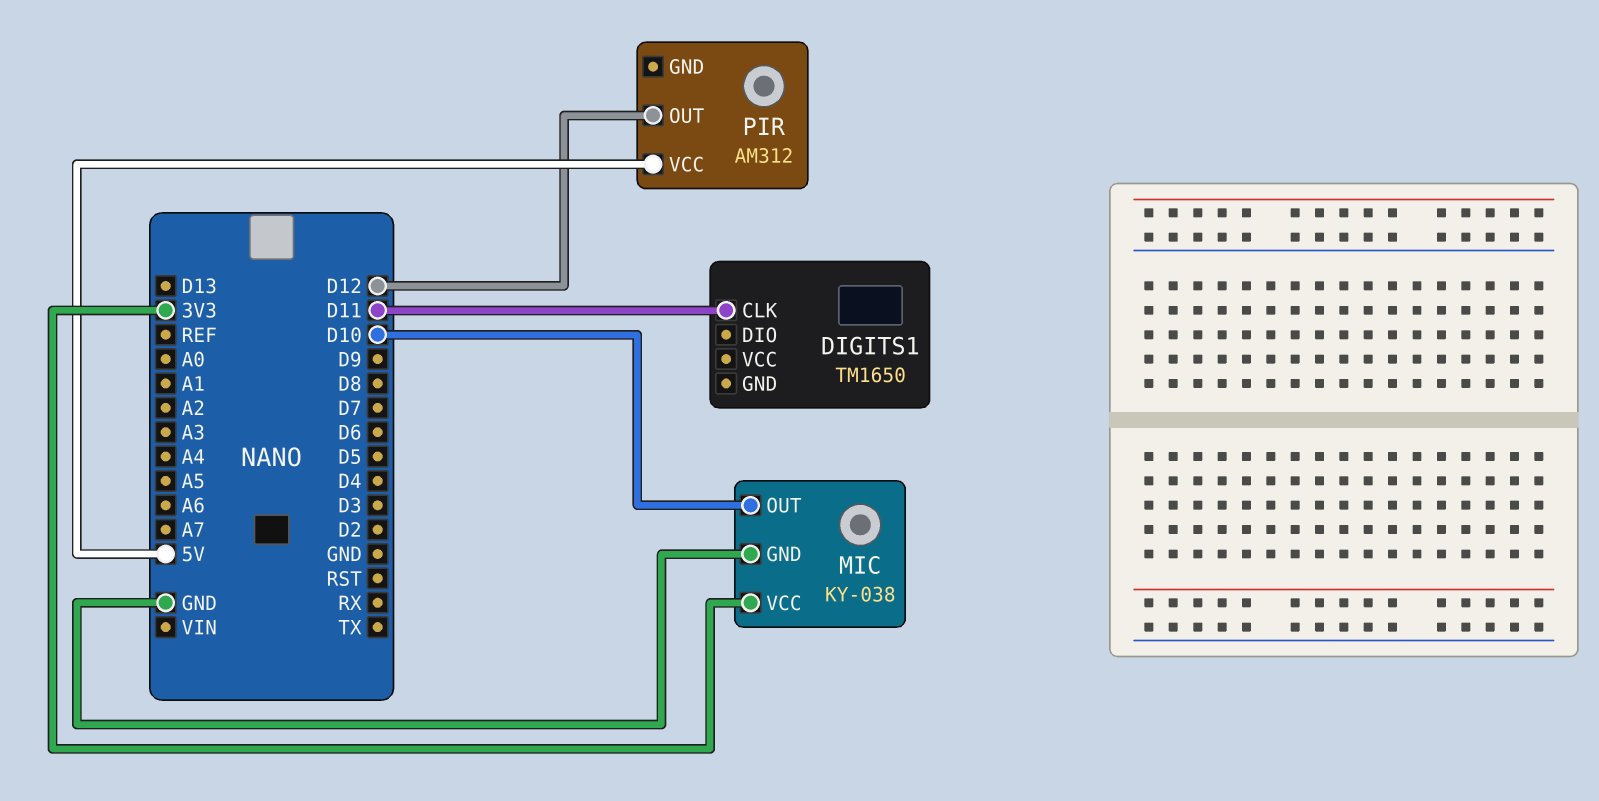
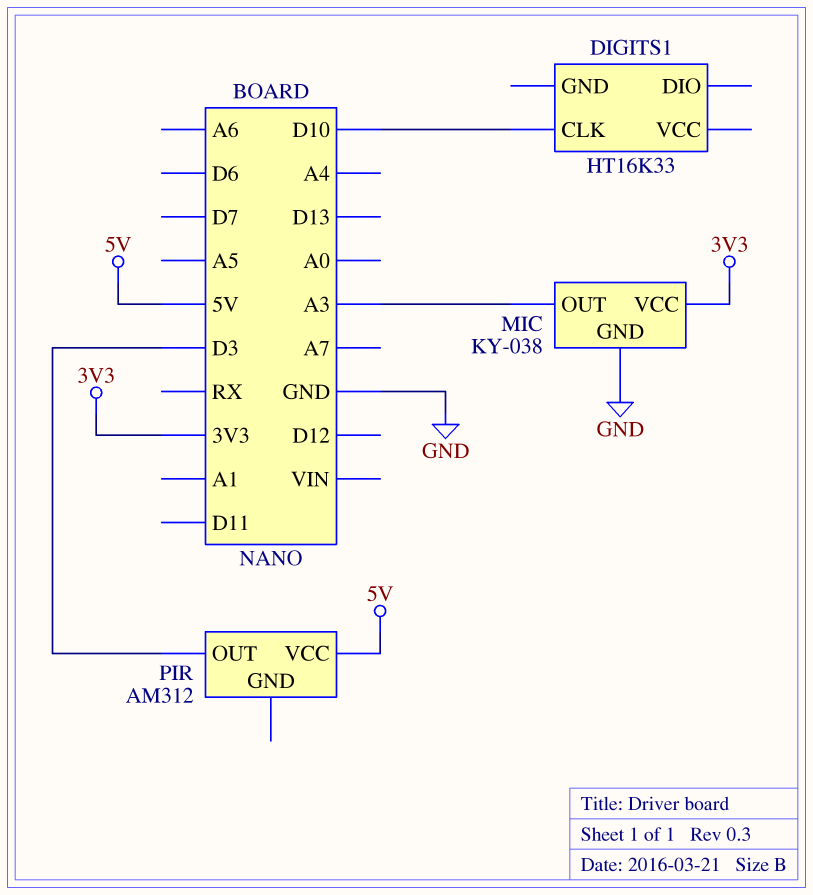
DIGITS1: TM1650 -> HT16K33
DIGITS1 pin CLK: D11 -> D10
MIC pin OUT: D10 -> A3
PIR pin OUT: D12 -> D3

